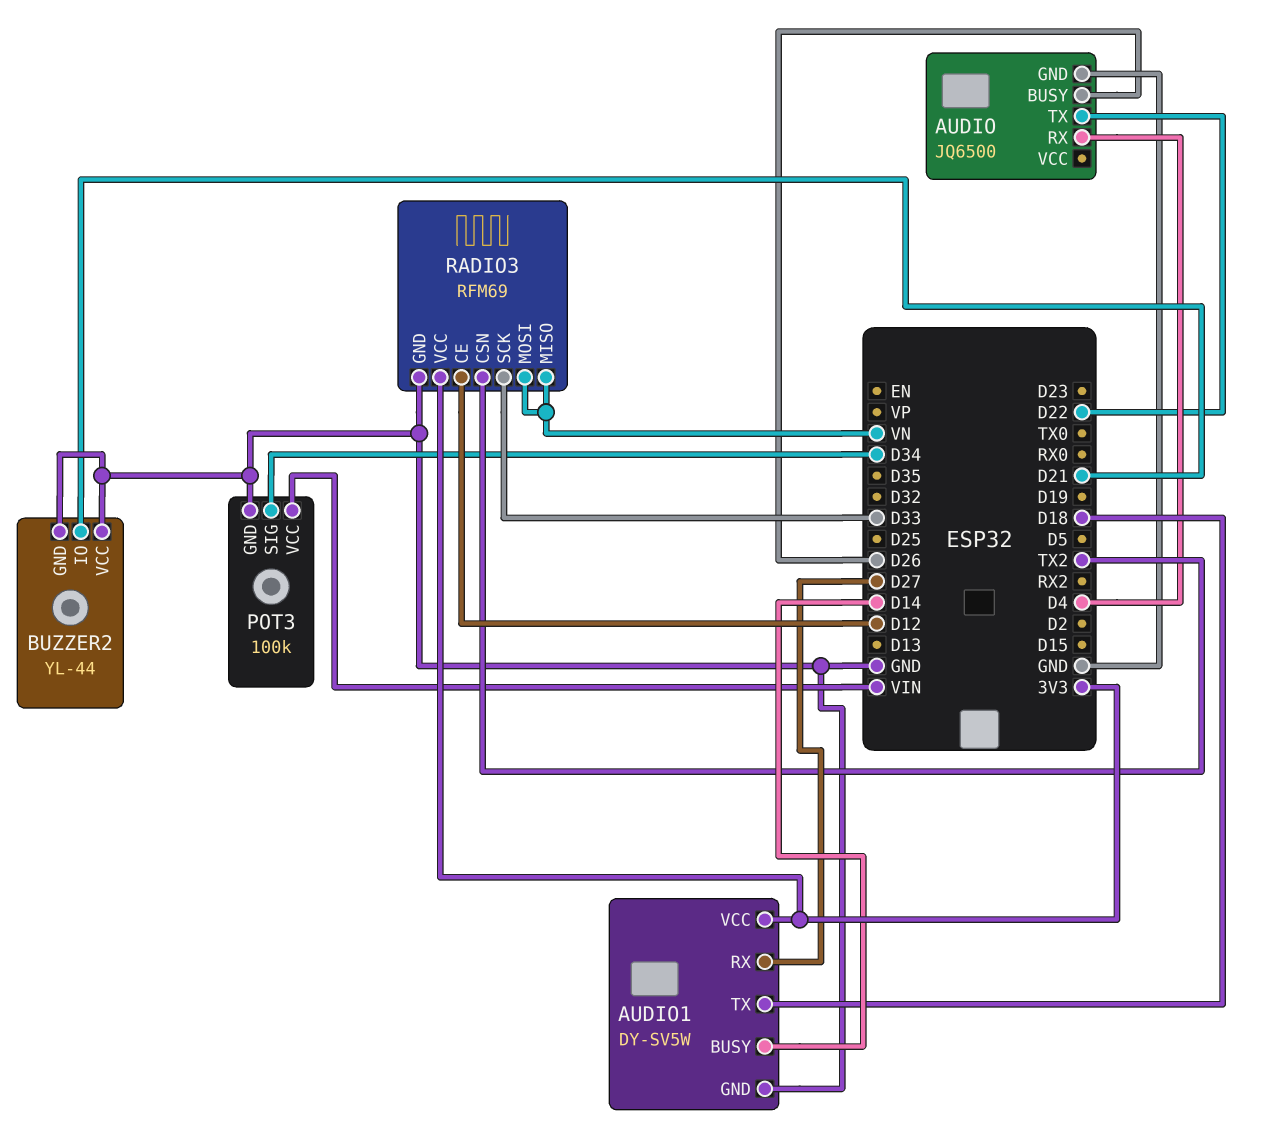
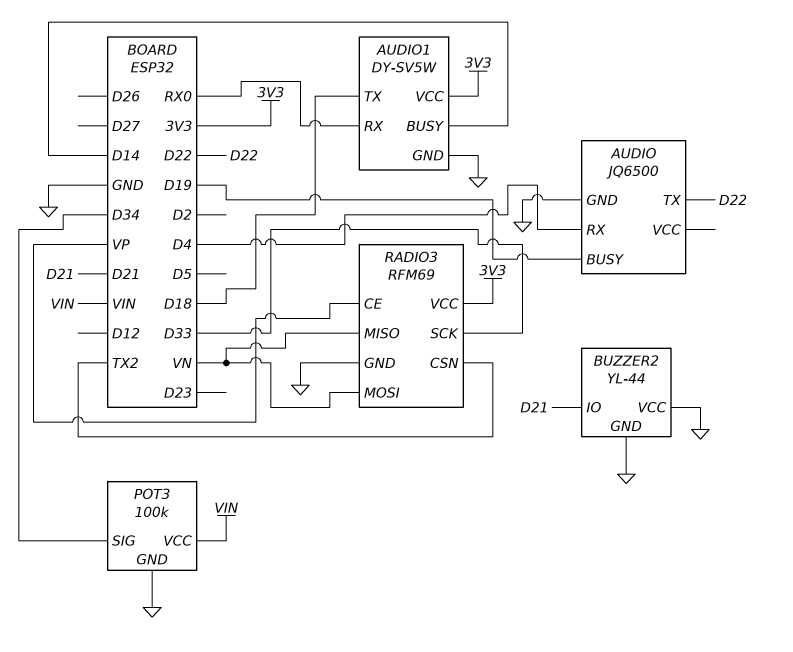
AUDIO pin BUSY: D26 -> D19
AUDIO1 pin RX: D27 -> RX0
RADIO3 pin CE: D12 -> VP

